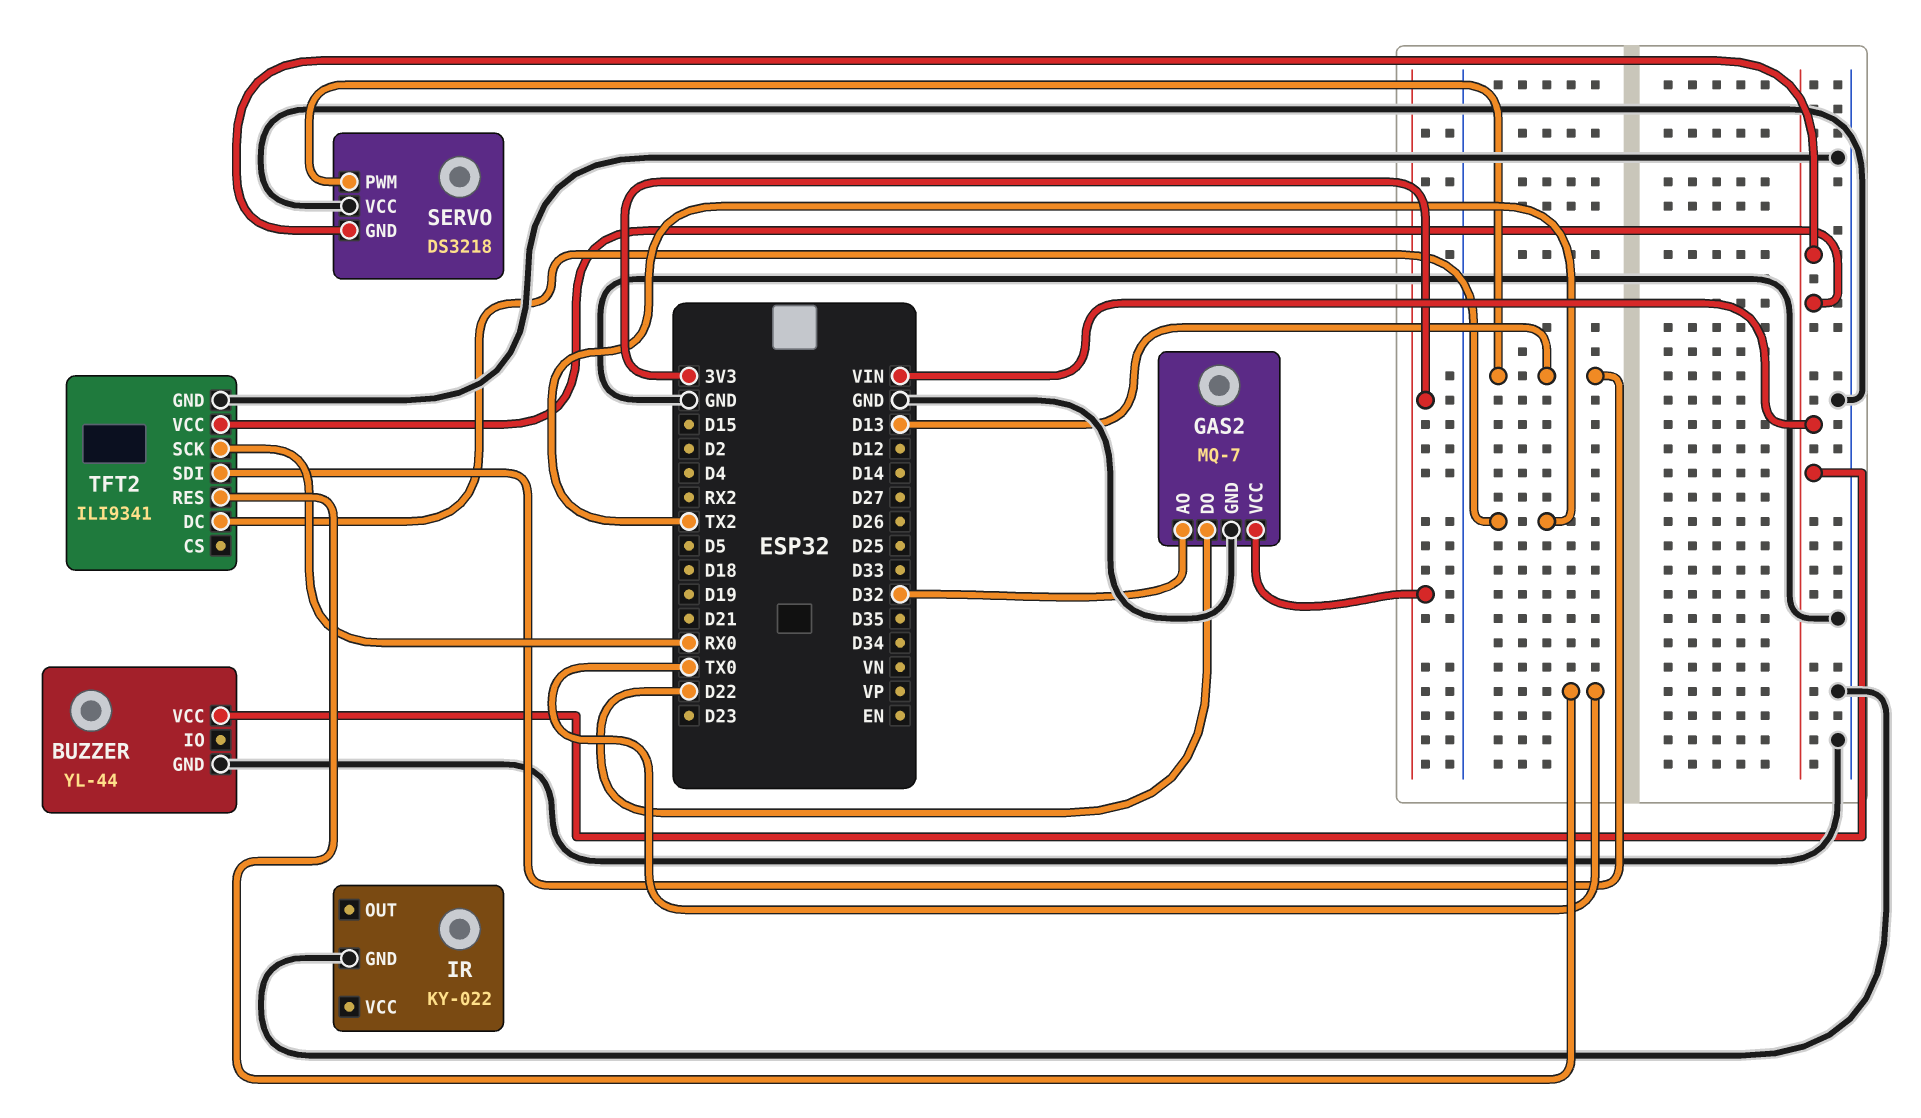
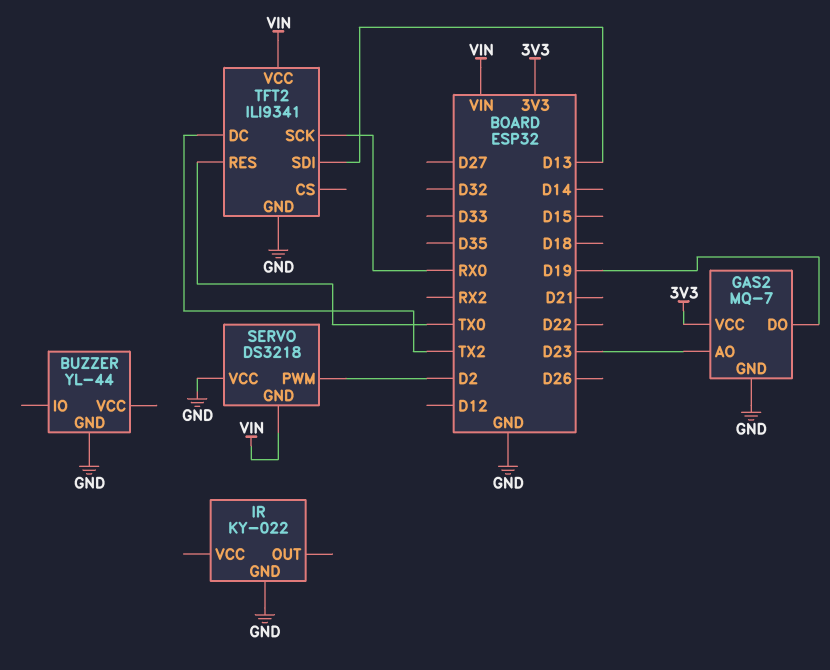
BUZZER pin VCC: VIN -> none
GAS2 pin AO: D32 -> D23
GAS2 pin DO: D22 -> D19
SERVO pin PWM: D13 -> D2

